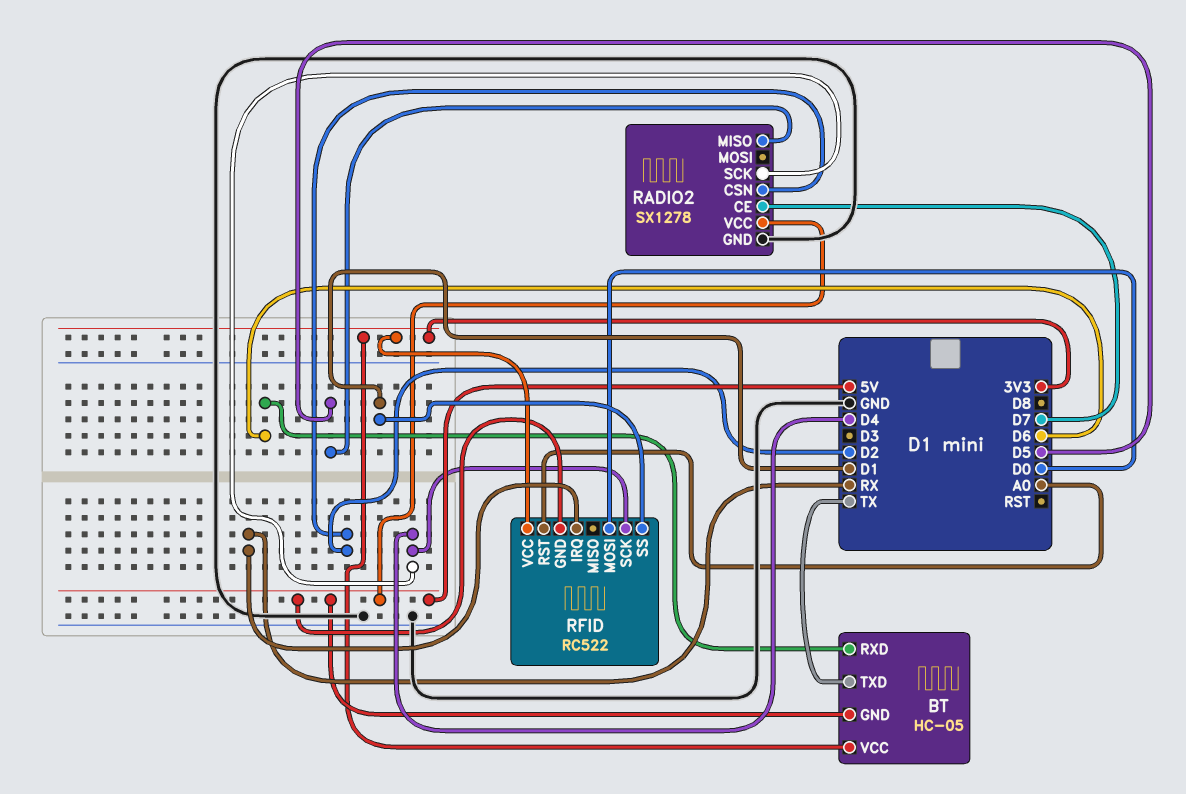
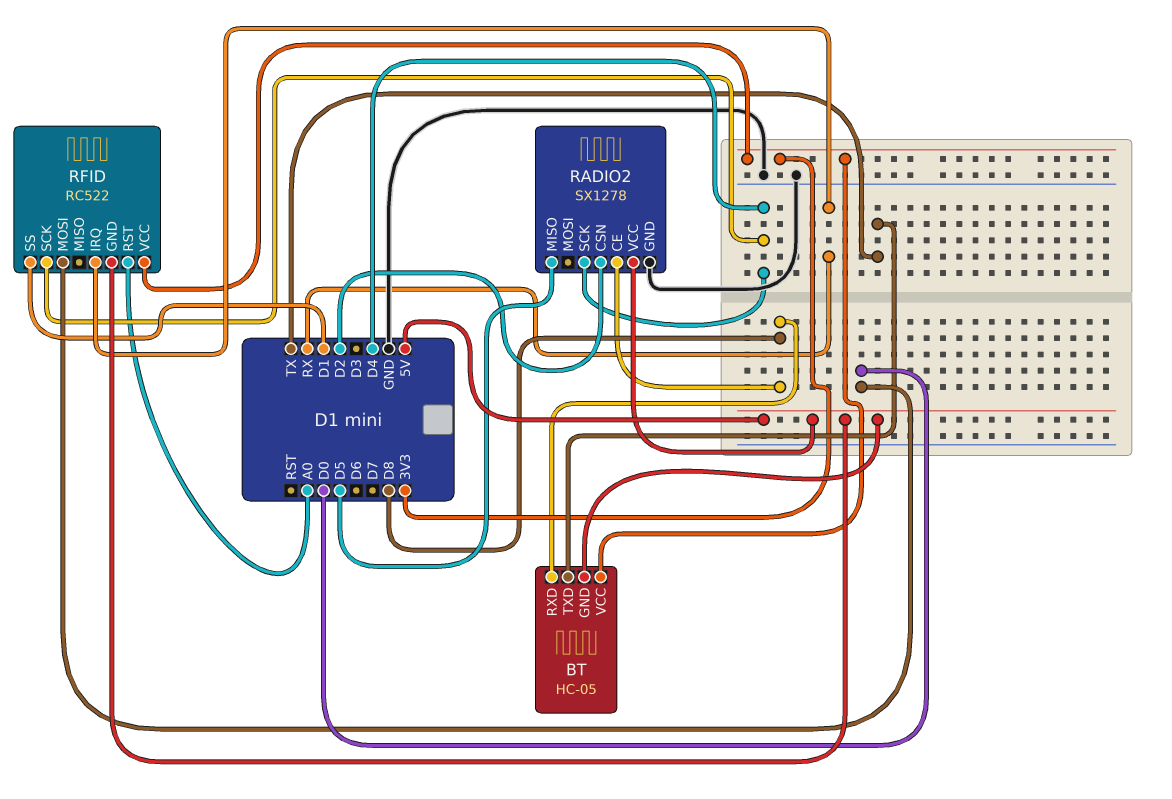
BT pin RXD: D6 -> D8
RADIO2 pin CE: D7 -> D8

